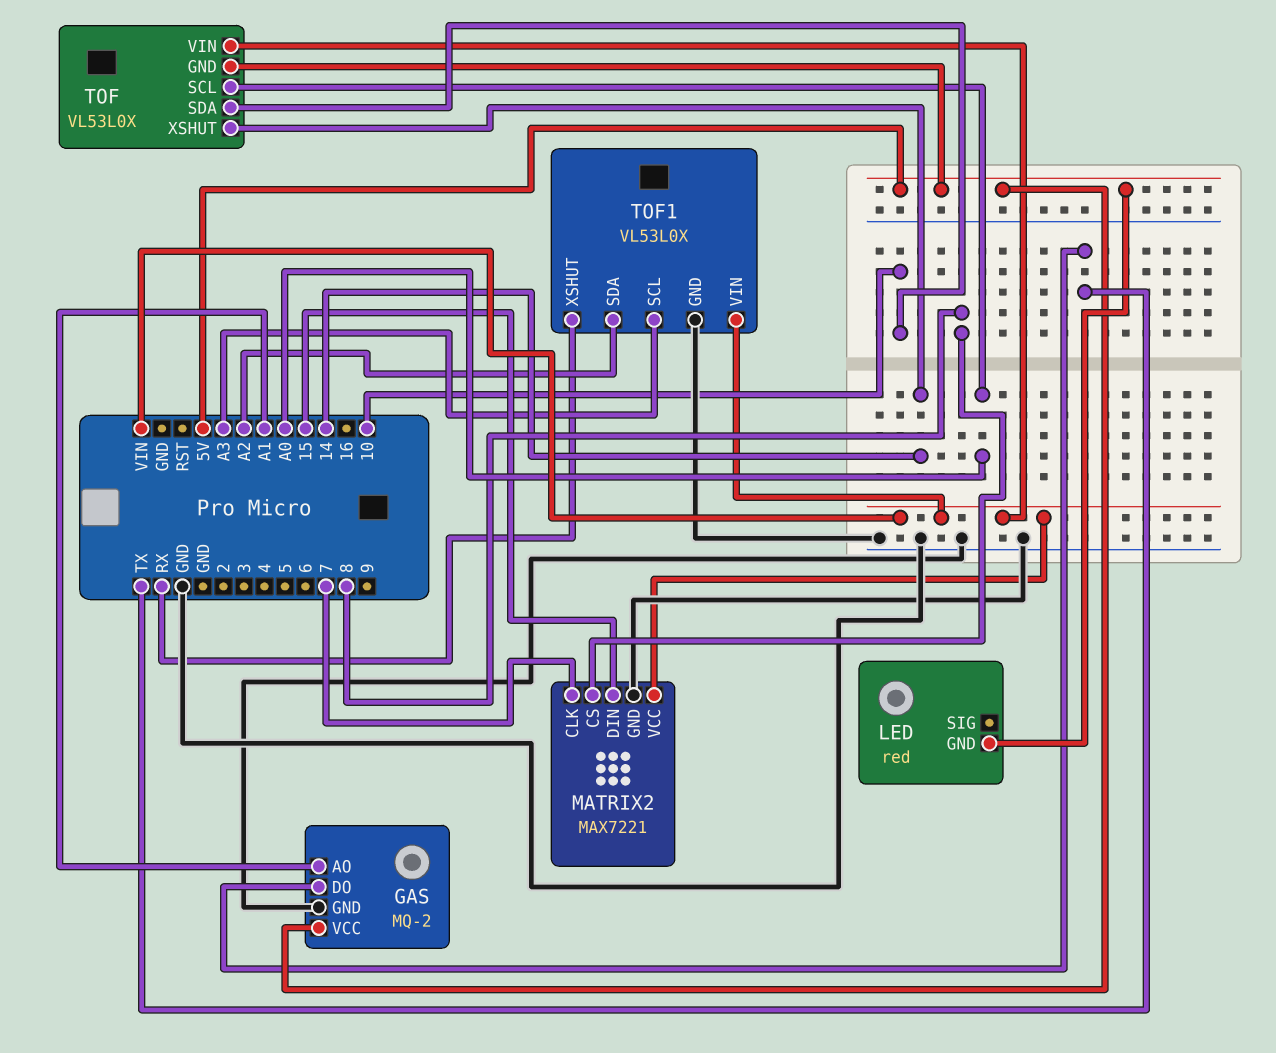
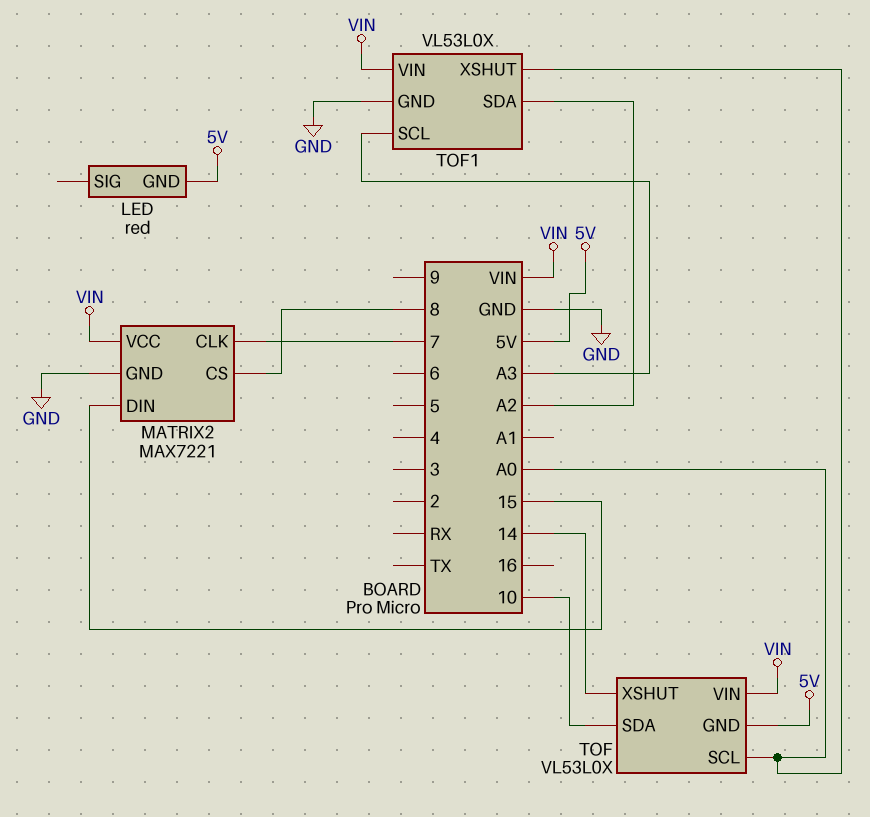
GAS: MQ-2 -> none
GAS pin AO: A1 -> none
GAS pin DO: TX -> none
GAS pin GND: GND -> none
GAS pin VCC: 5V -> none
TOF1 pin XSHUT: RX -> A0

